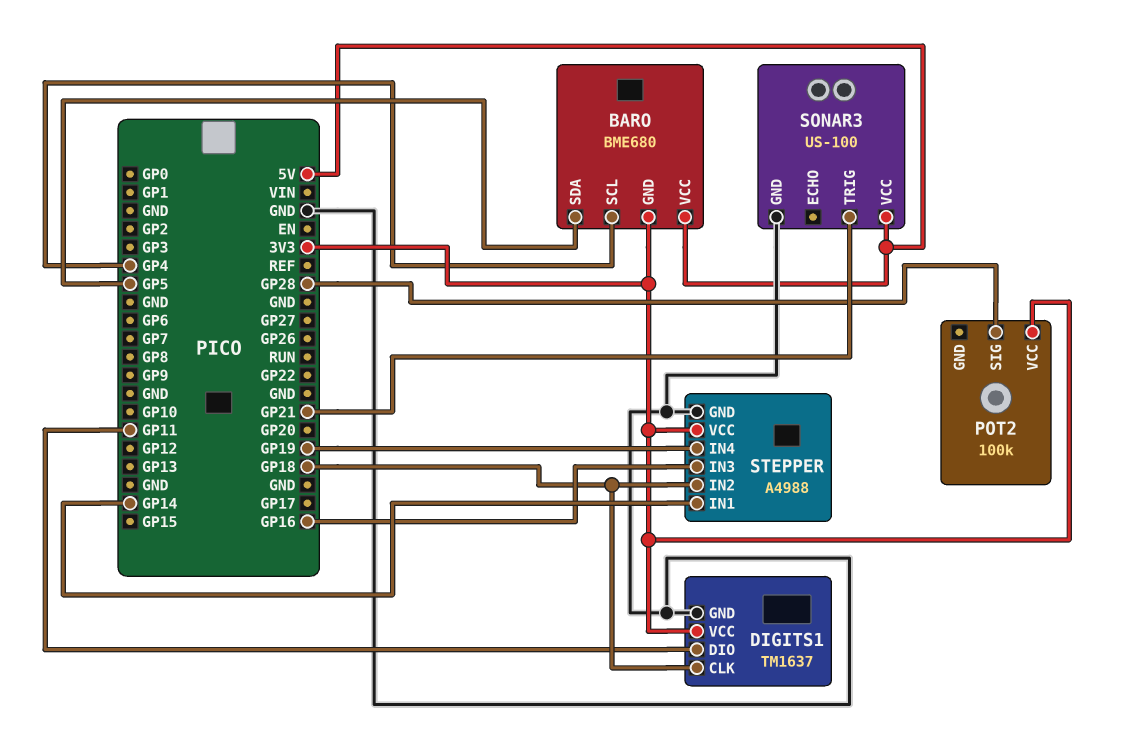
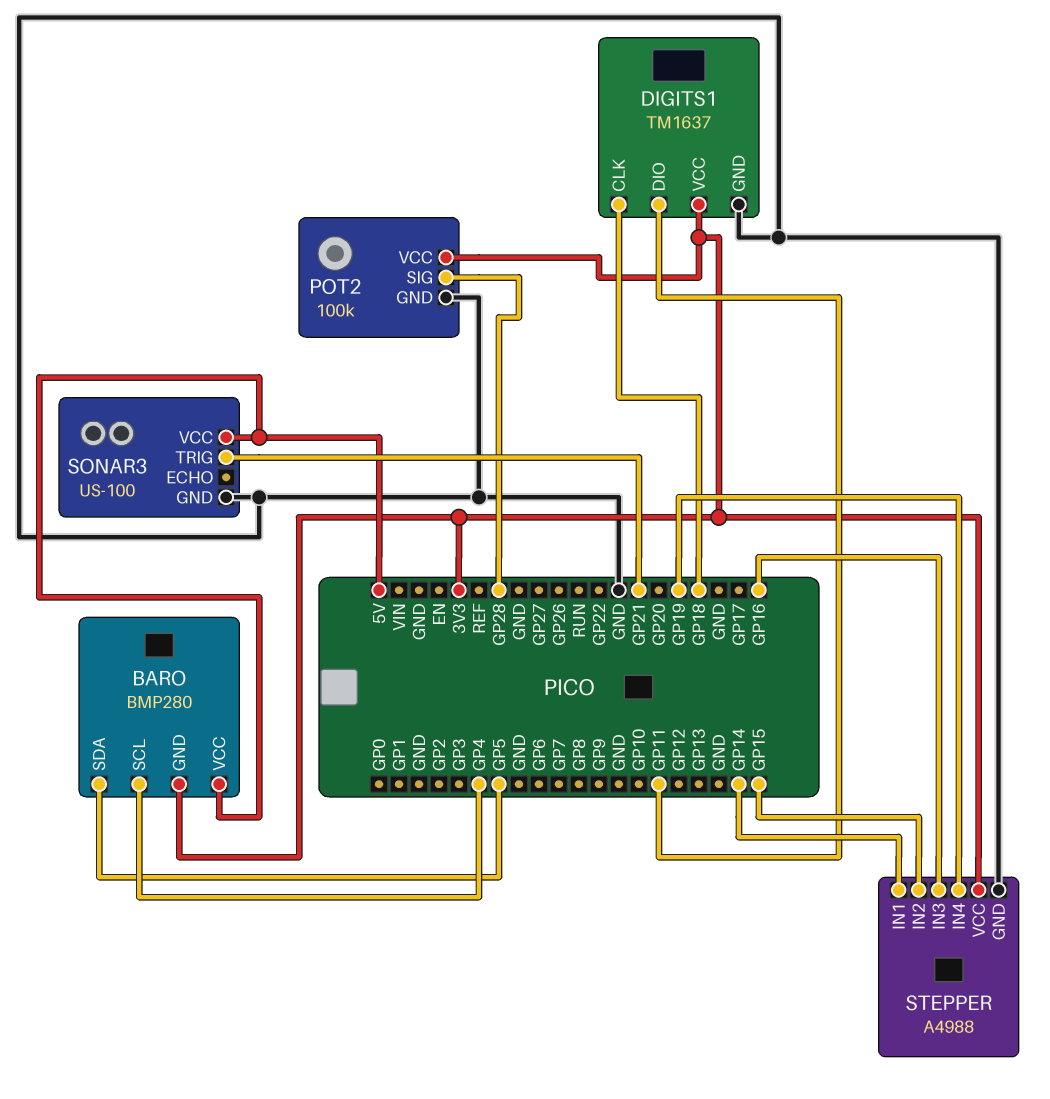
BARO: BME680 -> BMP280
POT2 pin GND: none -> GND
STEPPER pin IN2: GP18 -> GP15

